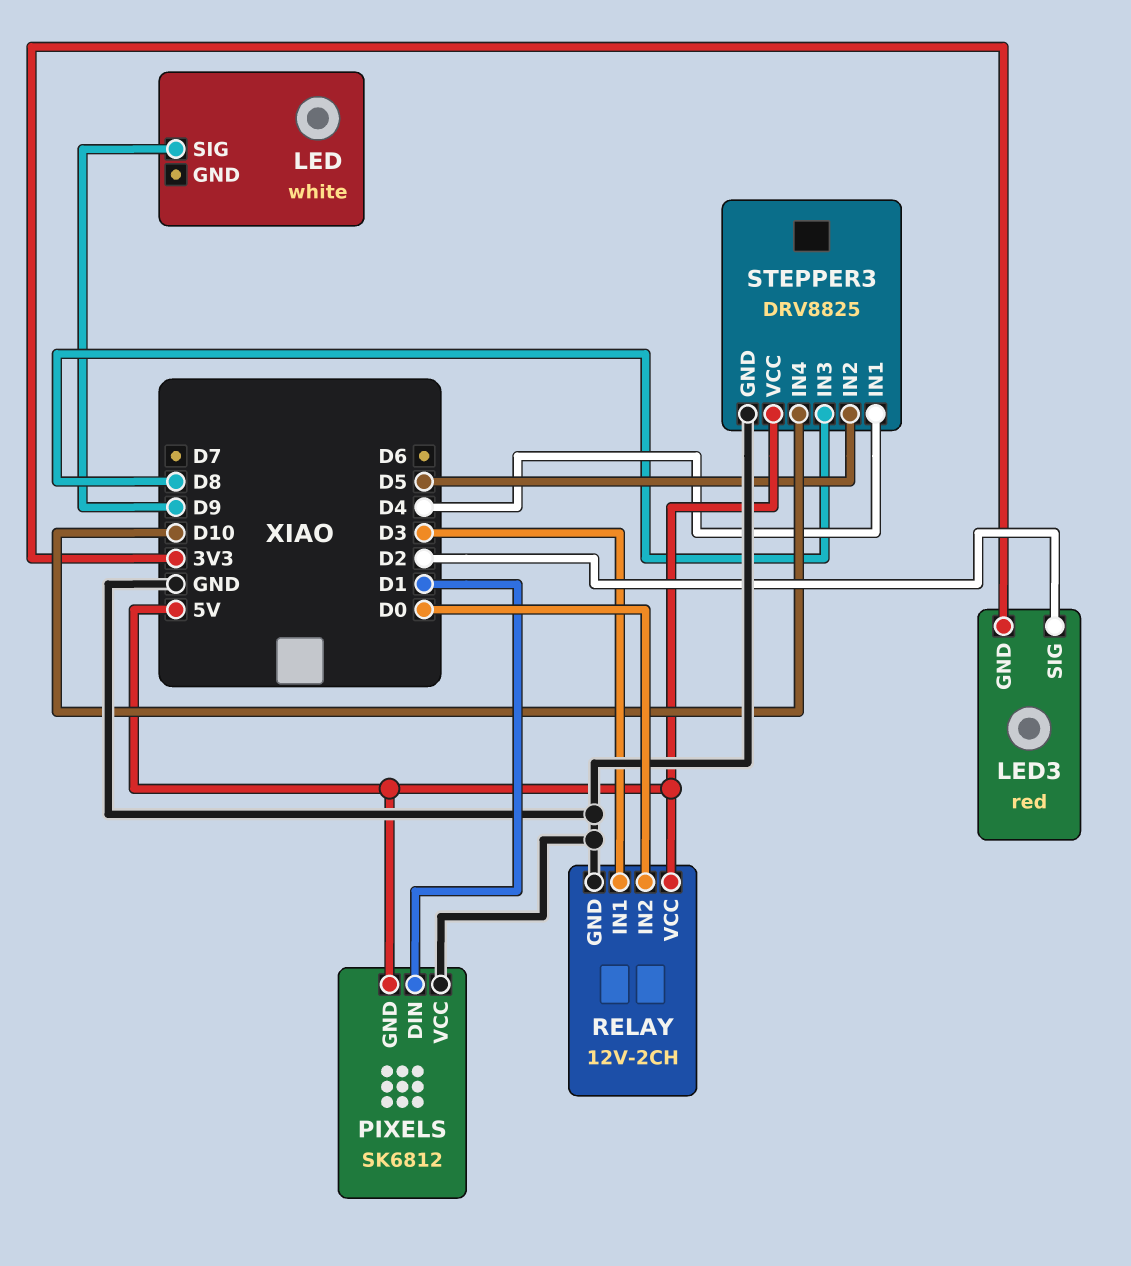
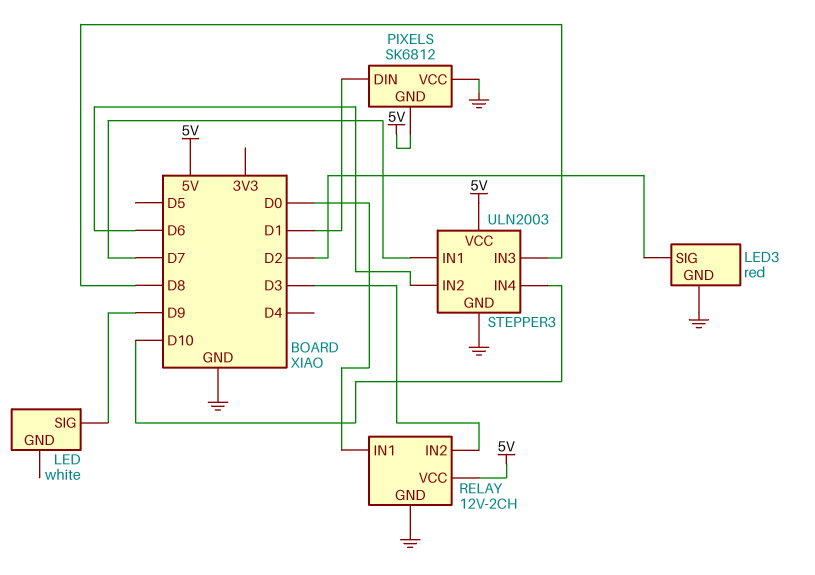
LED3 pin GND: 3V3 -> GND
RELAY pin IN1: D3 -> D0
RELAY pin IN2: D0 -> D3
STEPPER3: DRV8825 -> ULN2003
STEPPER3 pin IN1: D4 -> D7
STEPPER3 pin IN2: D5 -> D6

